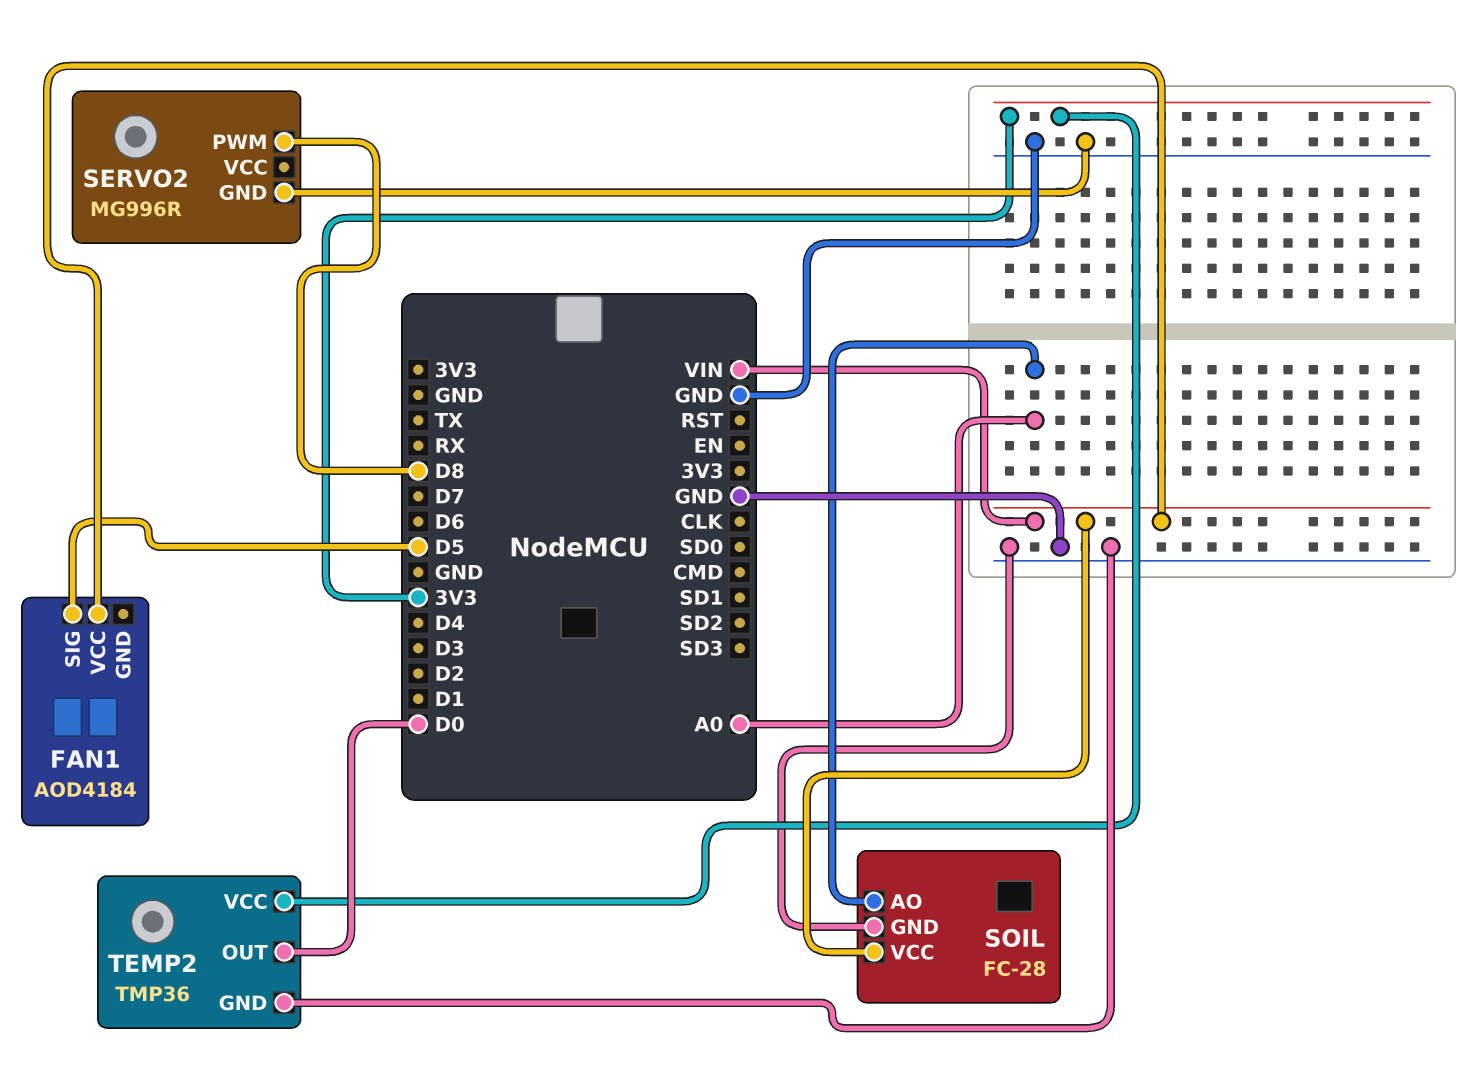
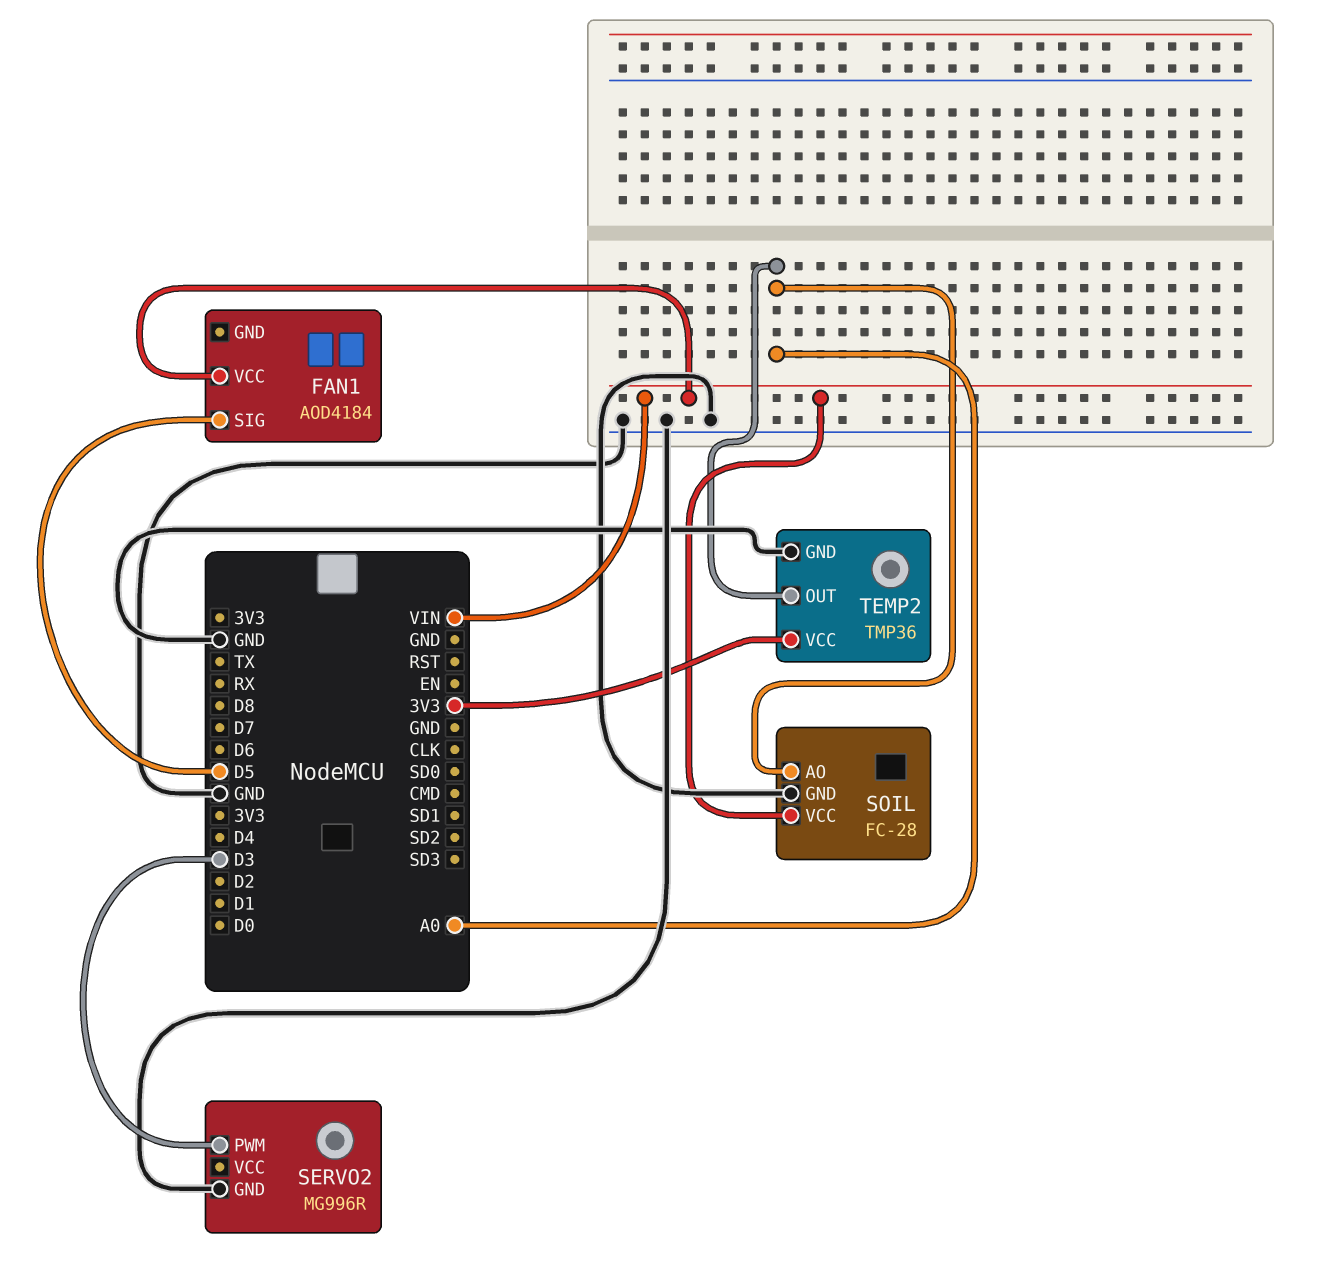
SERVO2 pin PWM: D8 -> D3
TEMP2 pin OUT: D0 -> A0

